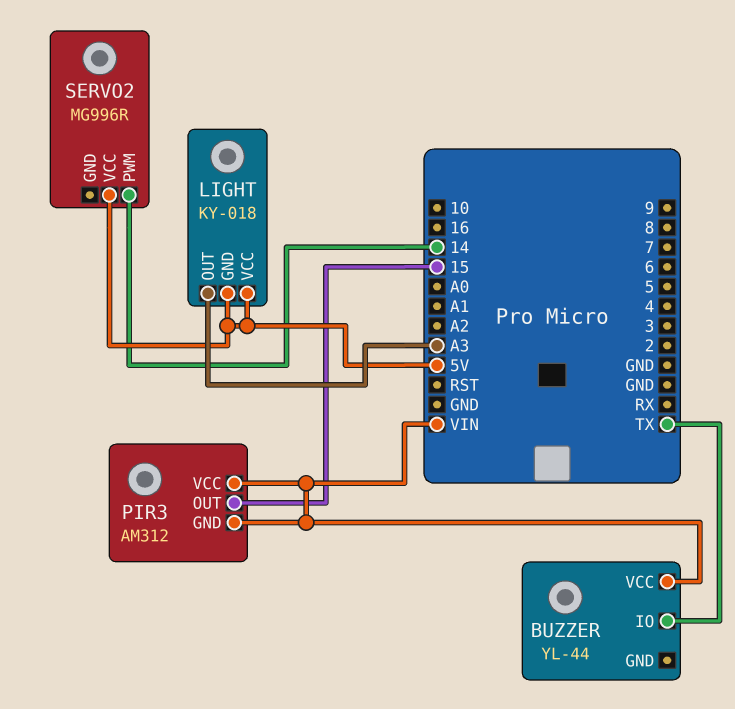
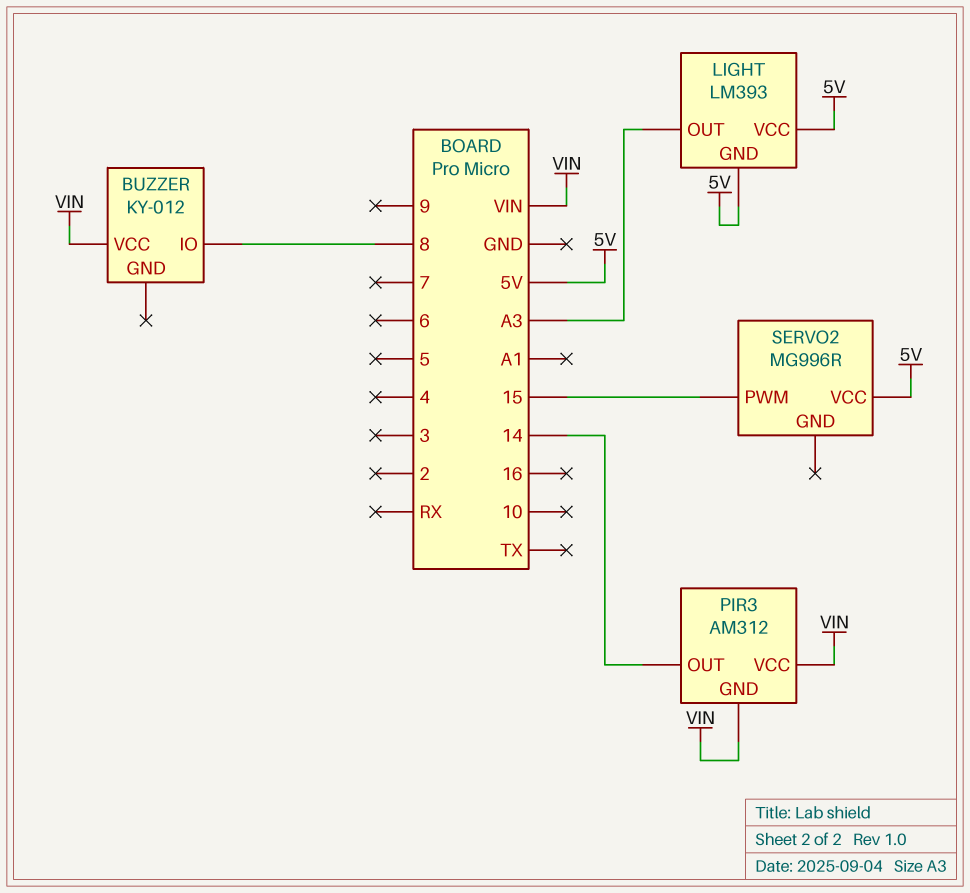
BUZZER: YL-44 -> KY-012
BUZZER pin IO: TX -> 8
LIGHT: KY-018 -> LM393
PIR3 pin OUT: 15 -> 14
SERVO2 pin PWM: 14 -> 15

